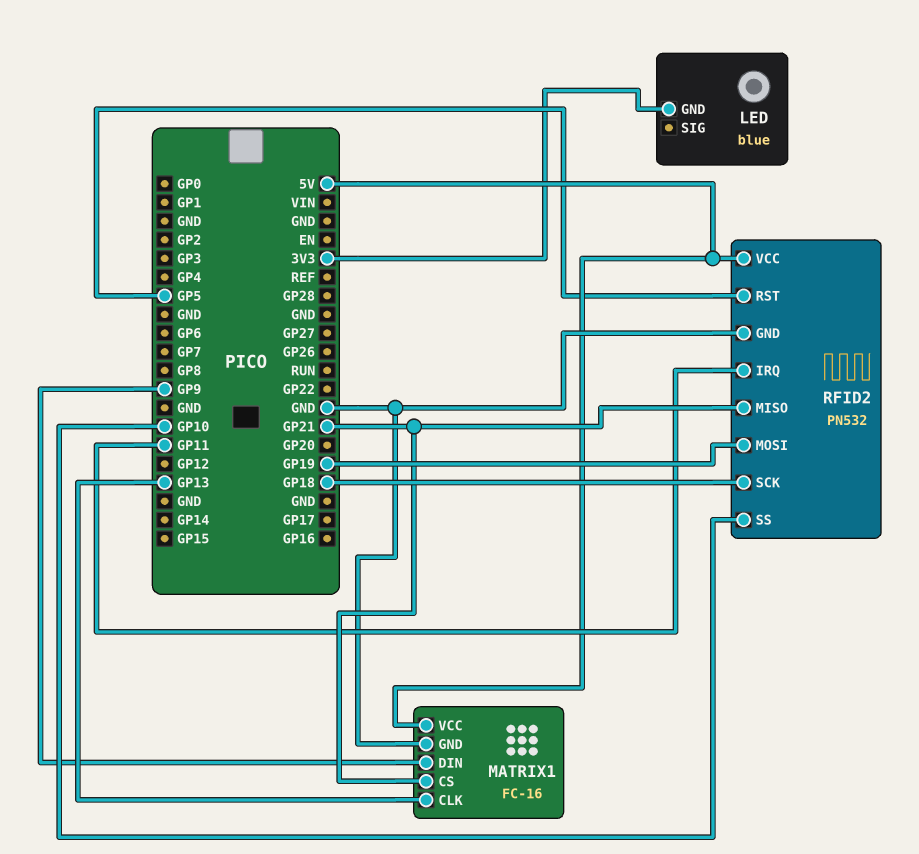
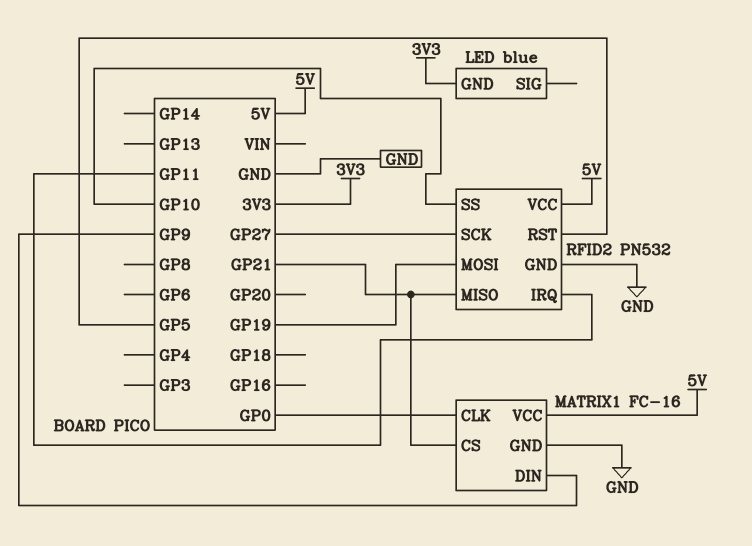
MATRIX1 pin CLK: GP13 -> GP0
RFID2 pin SCK: GP18 -> GP27

